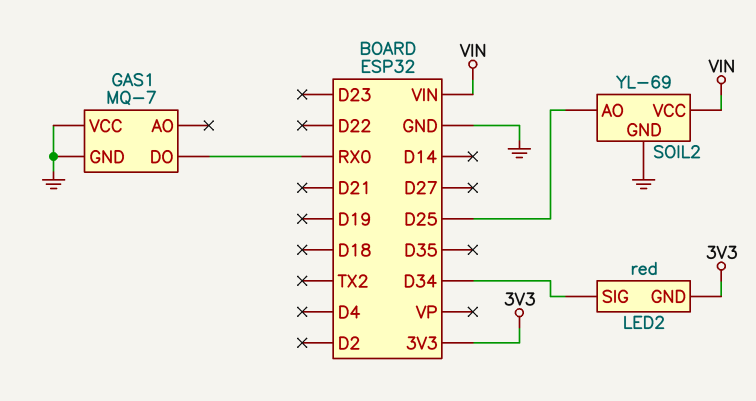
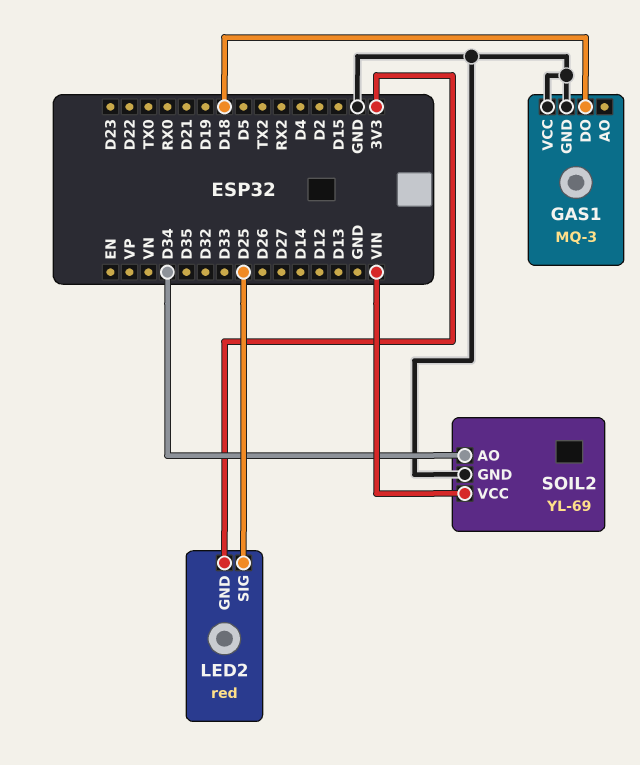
GAS1: MQ-7 -> MQ-3
GAS1 pin DO: RX0 -> D18
LED2 pin SIG: D34 -> D25
SOIL2 pin AO: D25 -> D34

